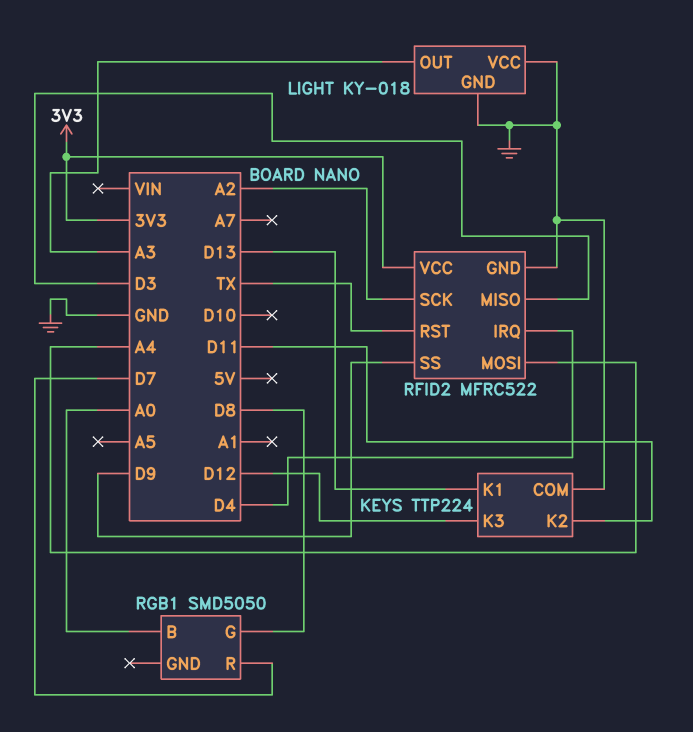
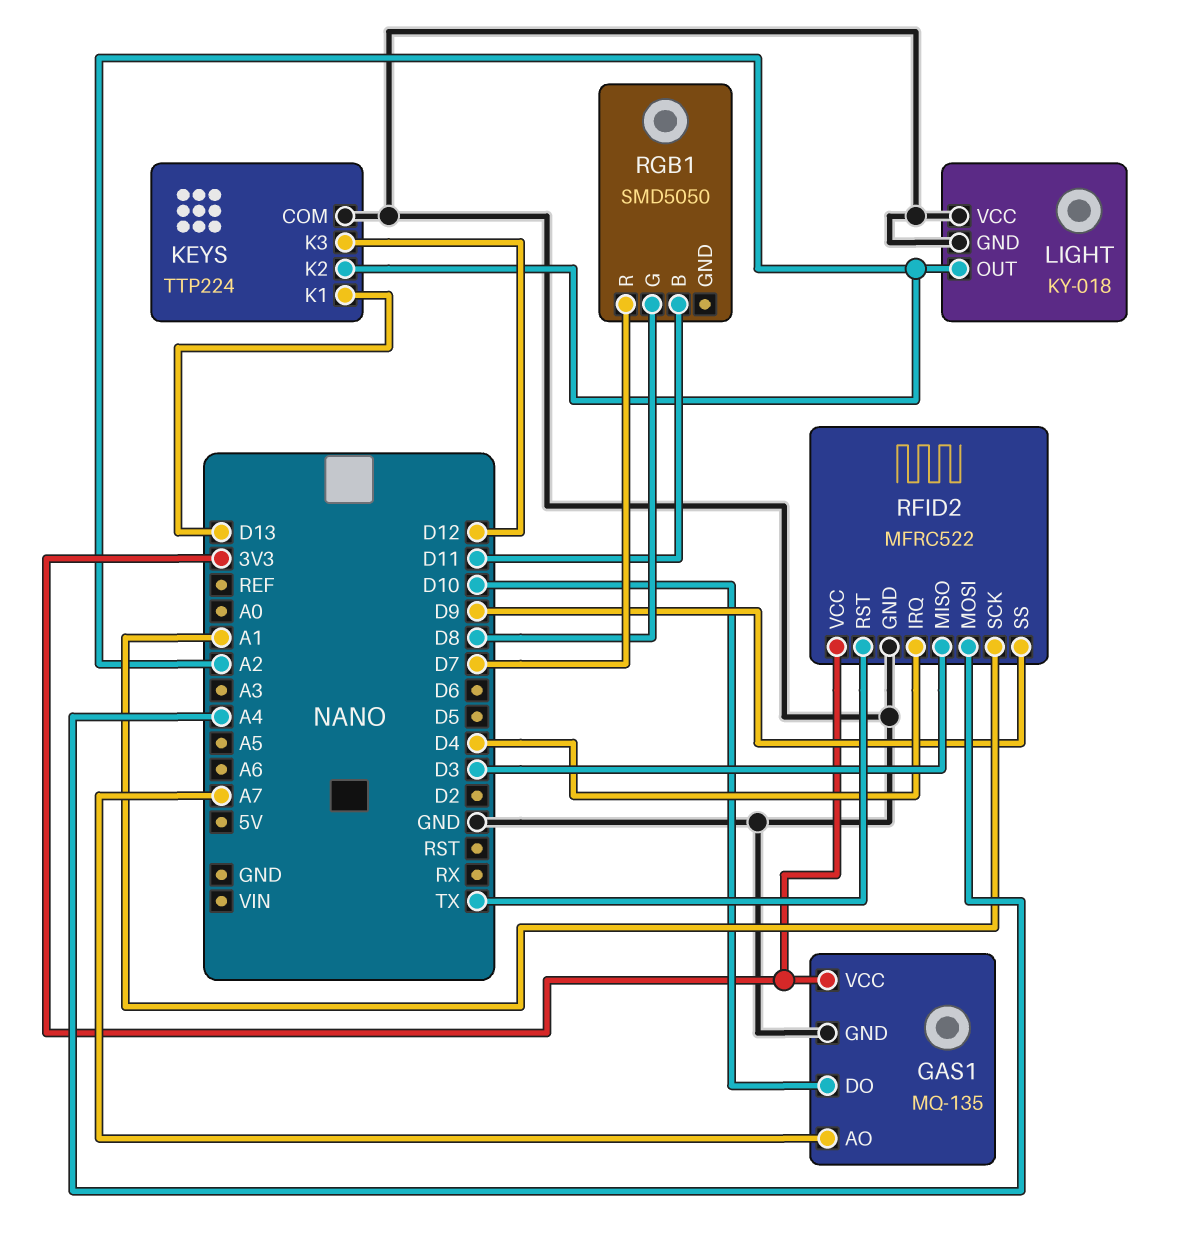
GAS1: none -> MQ-135
GAS1 pin AO: none -> A7
GAS1 pin DO: none -> D10
GAS1 pin GND: none -> GND
GAS1 pin VCC: none -> 3V3
KEYS pin K2: D11 -> A2
LIGHT pin OUT: A3 -> A2
RFID2 pin SCK: A2 -> A1
RGB1 pin B: A0 -> D11

